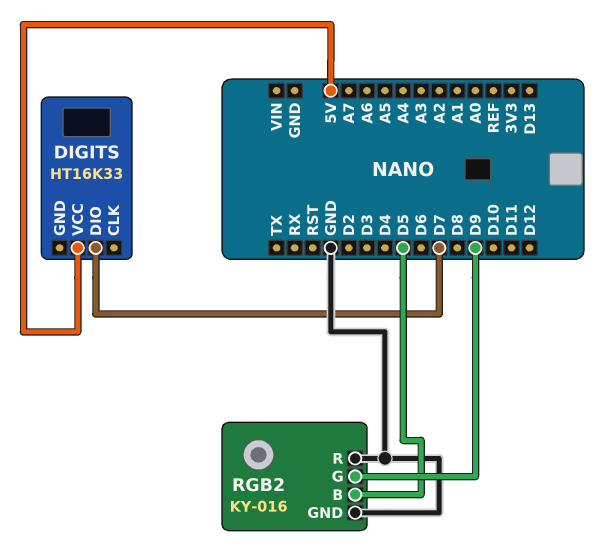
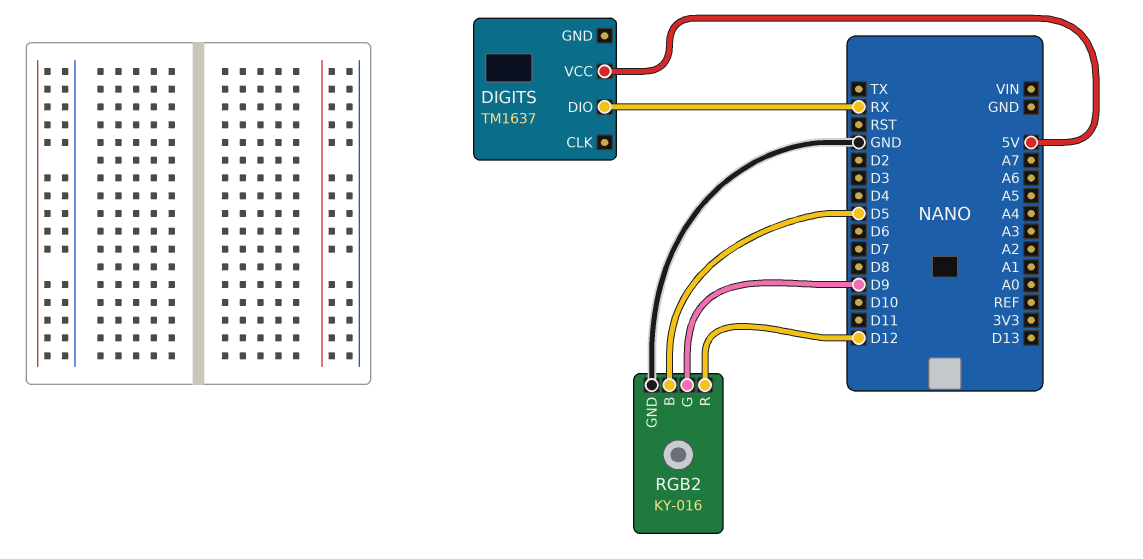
DIGITS: HT16K33 -> TM1637
DIGITS pin DIO: D7 -> RX
RGB2 pin R: GND -> D12

